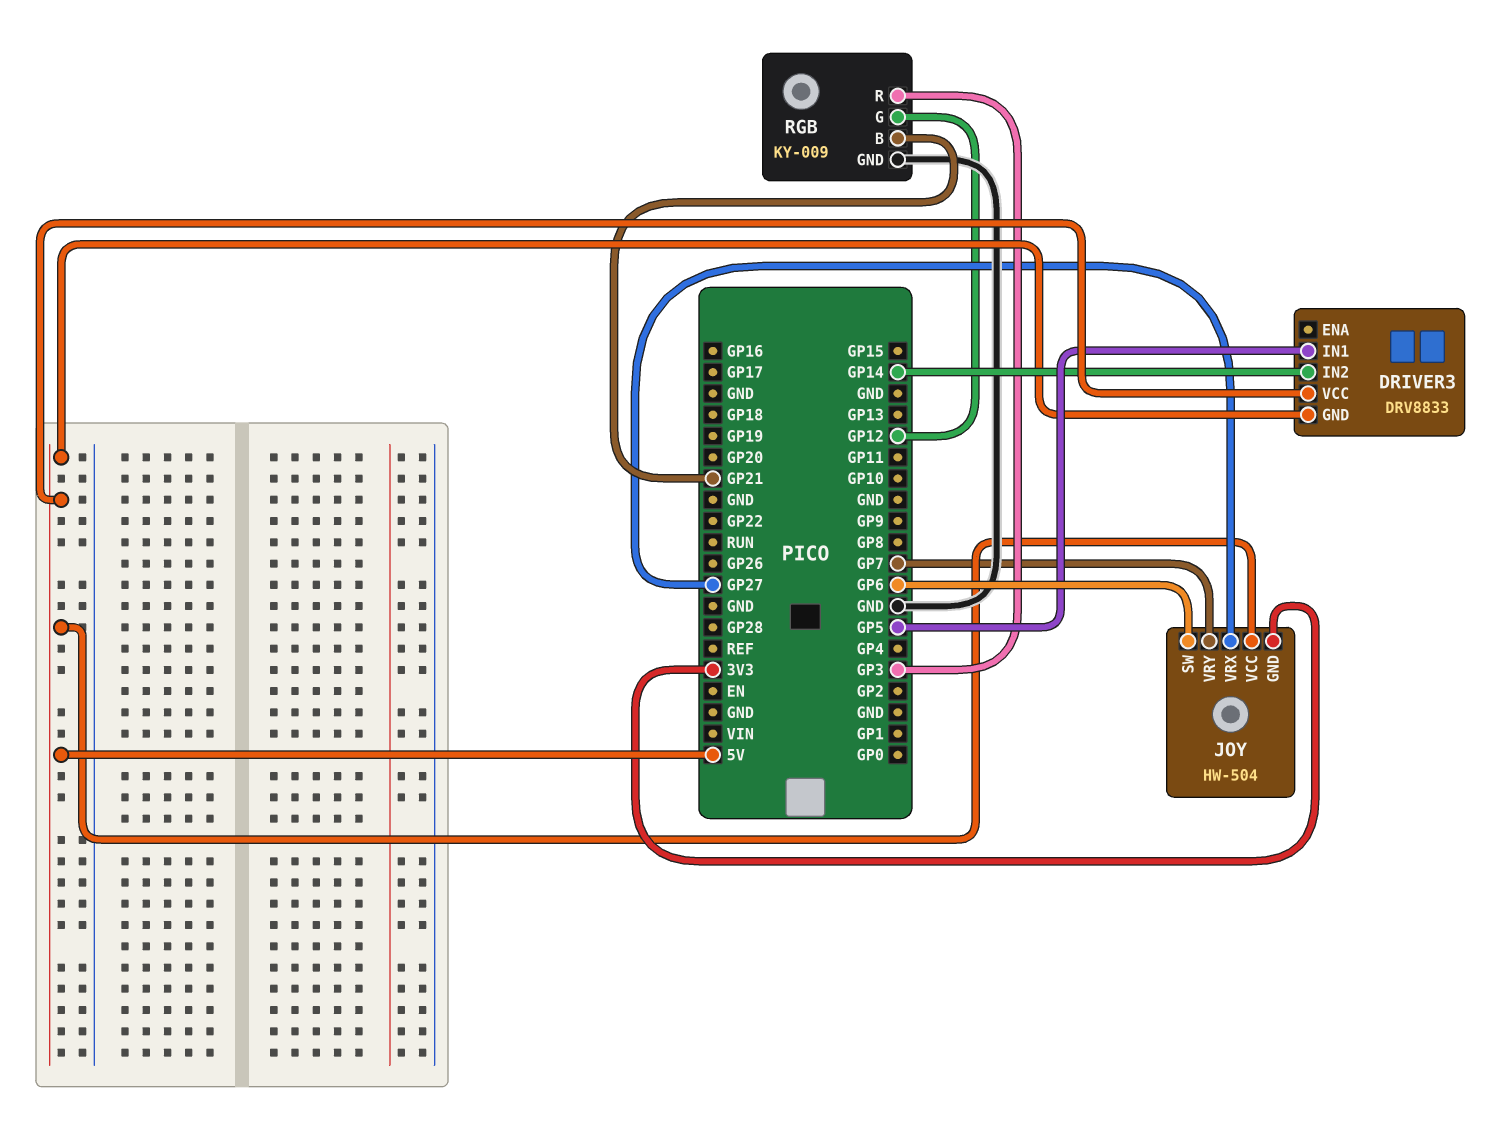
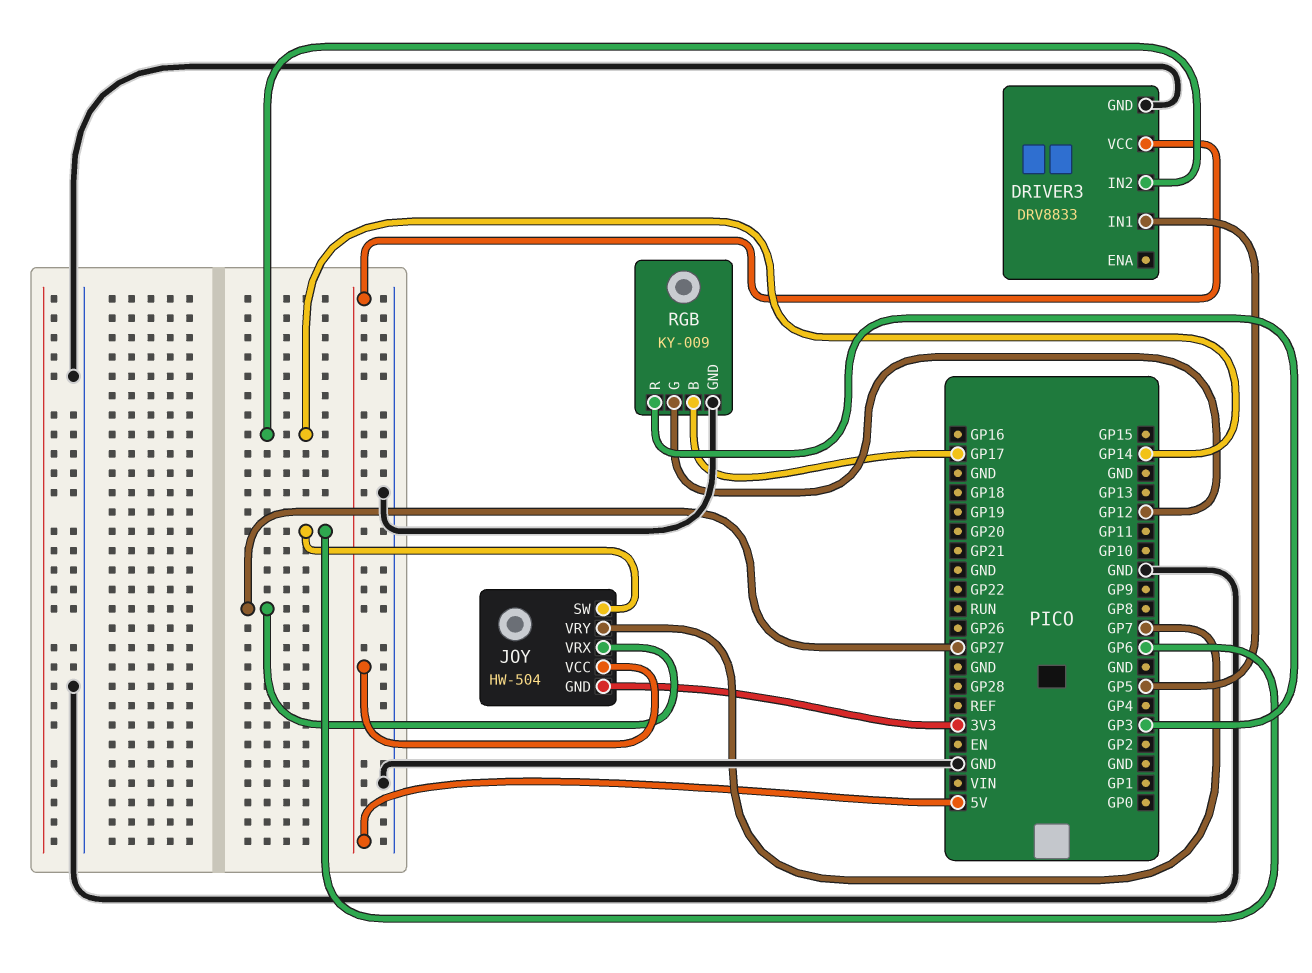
DRIVER3 pin GND: 5V -> GND
RGB pin B: GP21 -> GP17

